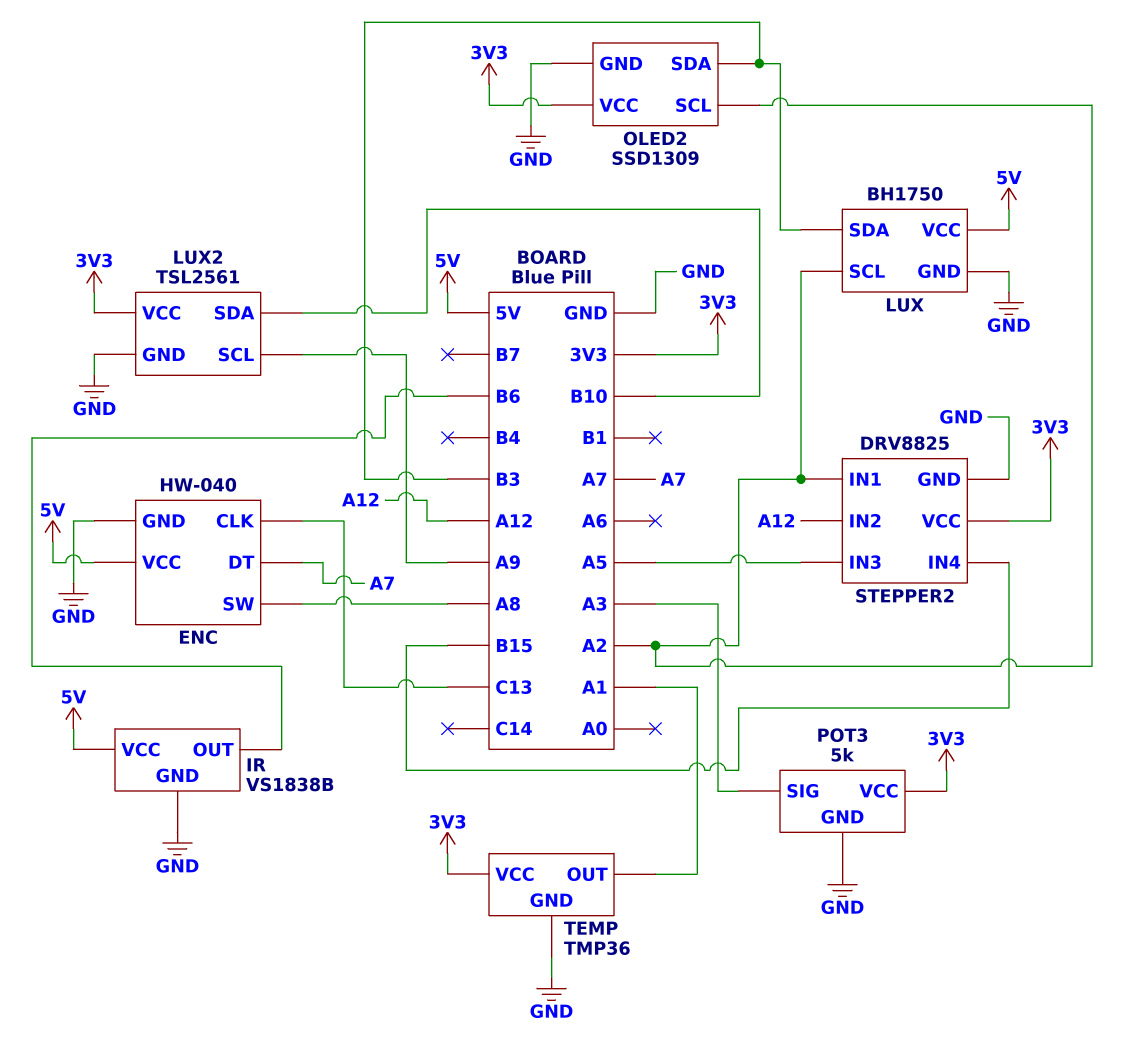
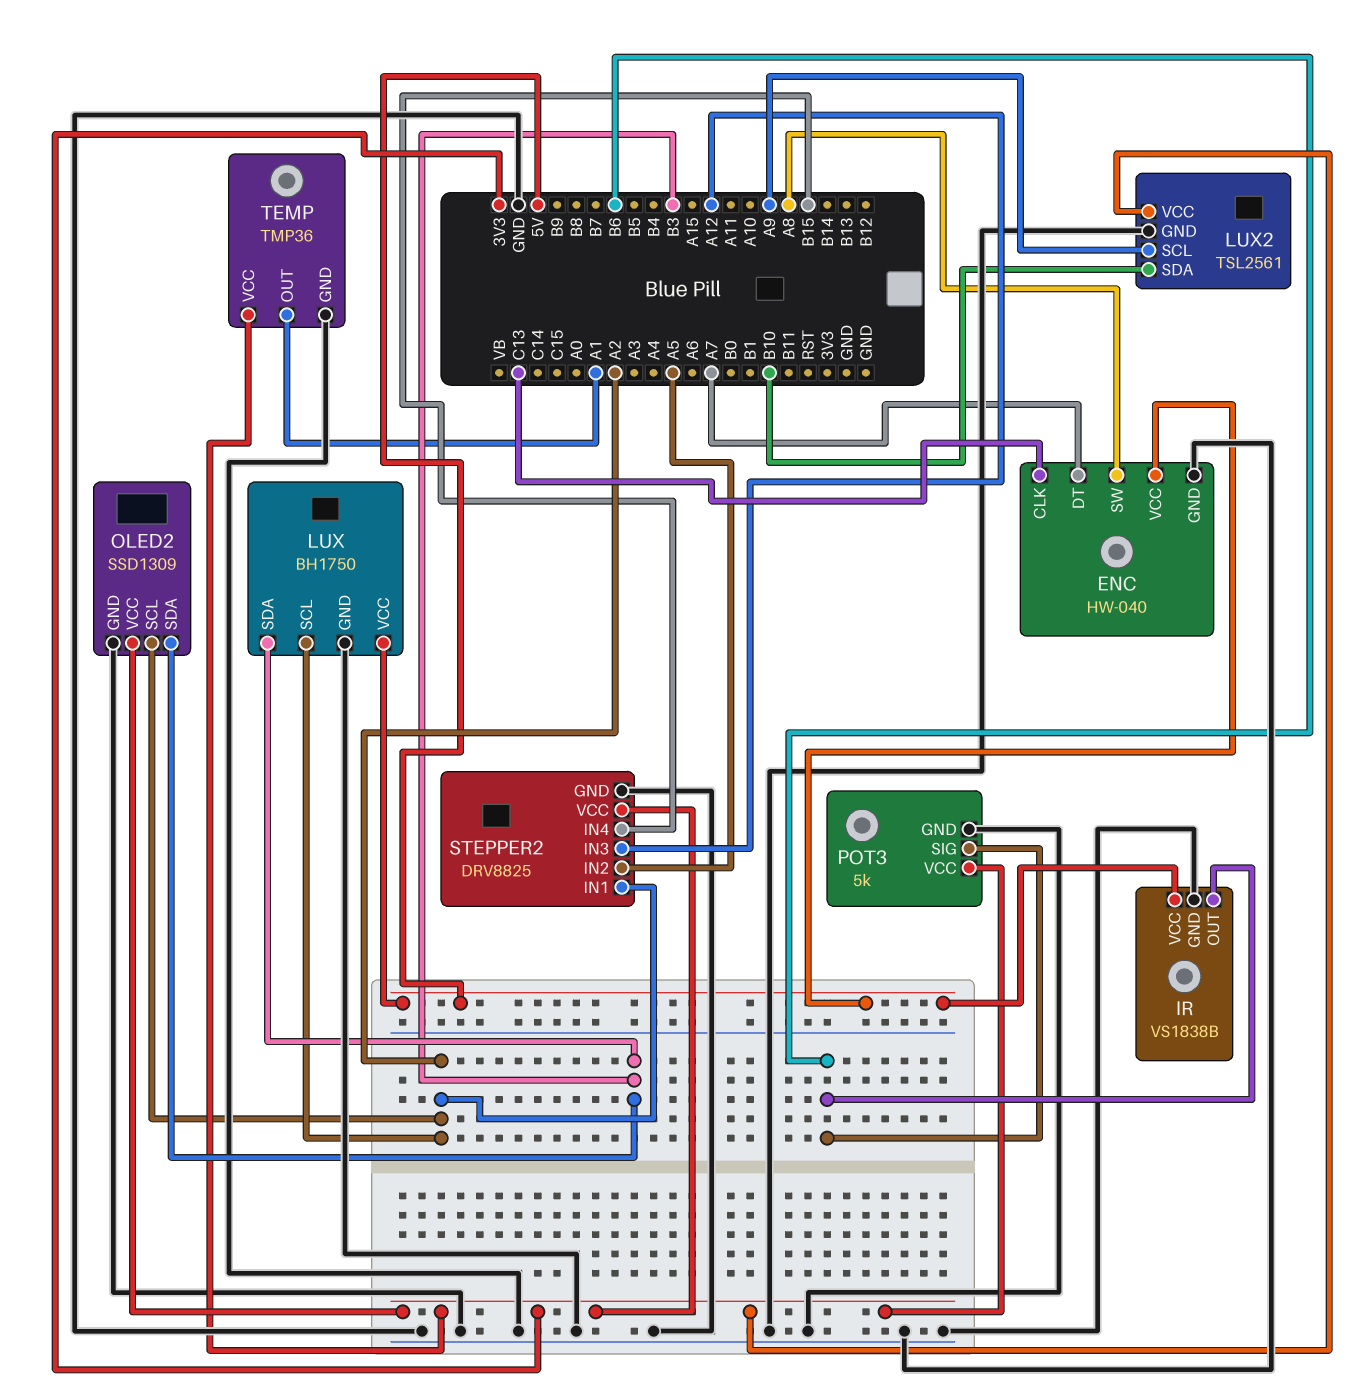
POT3 pin SIG: A3 -> B6
STEPPER2 pin IN2: A12 -> A5
STEPPER2 pin IN3: A5 -> A12

